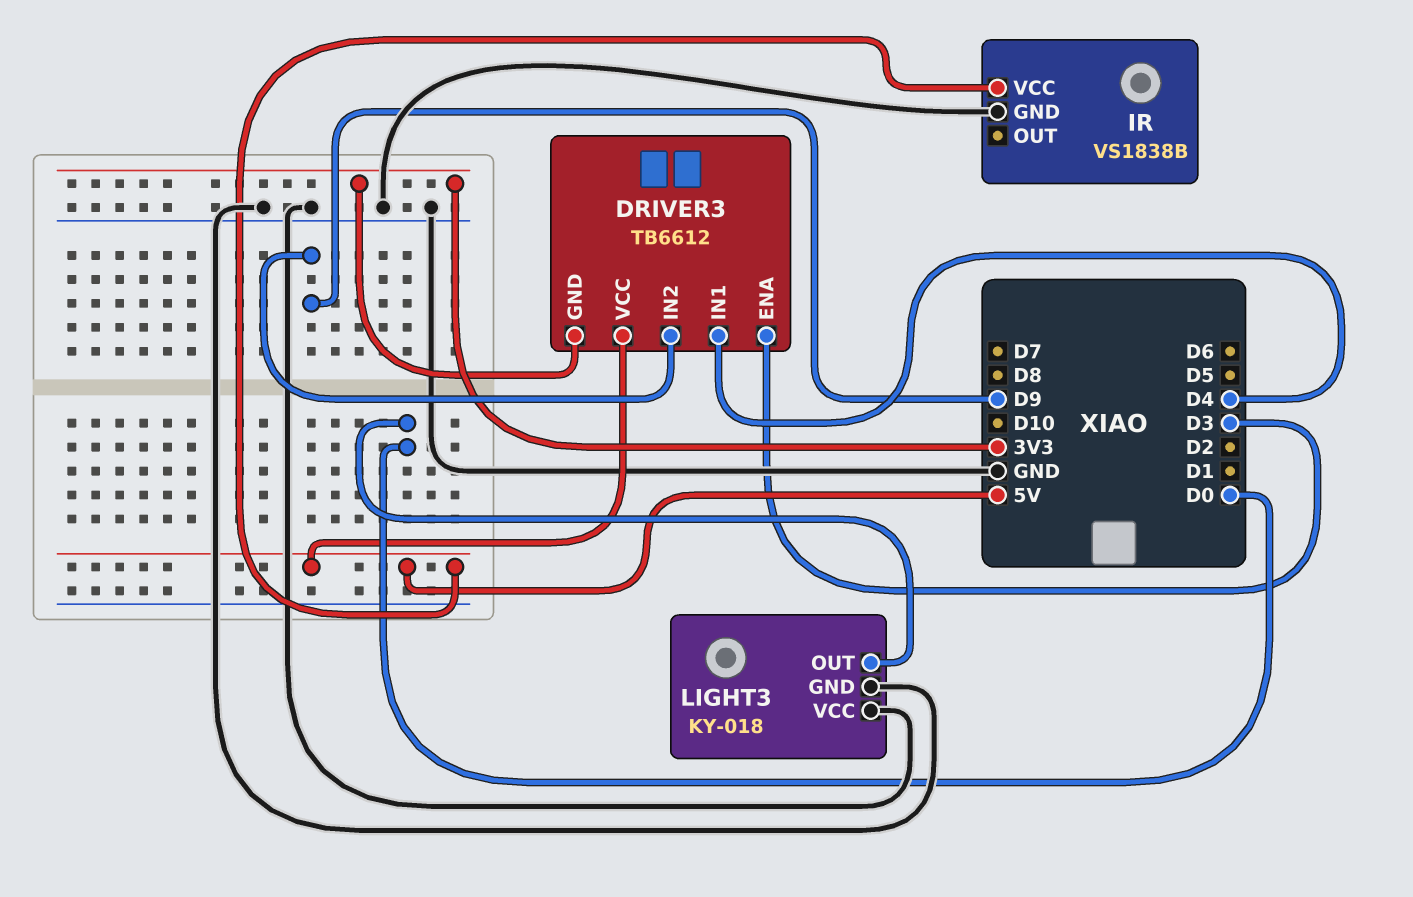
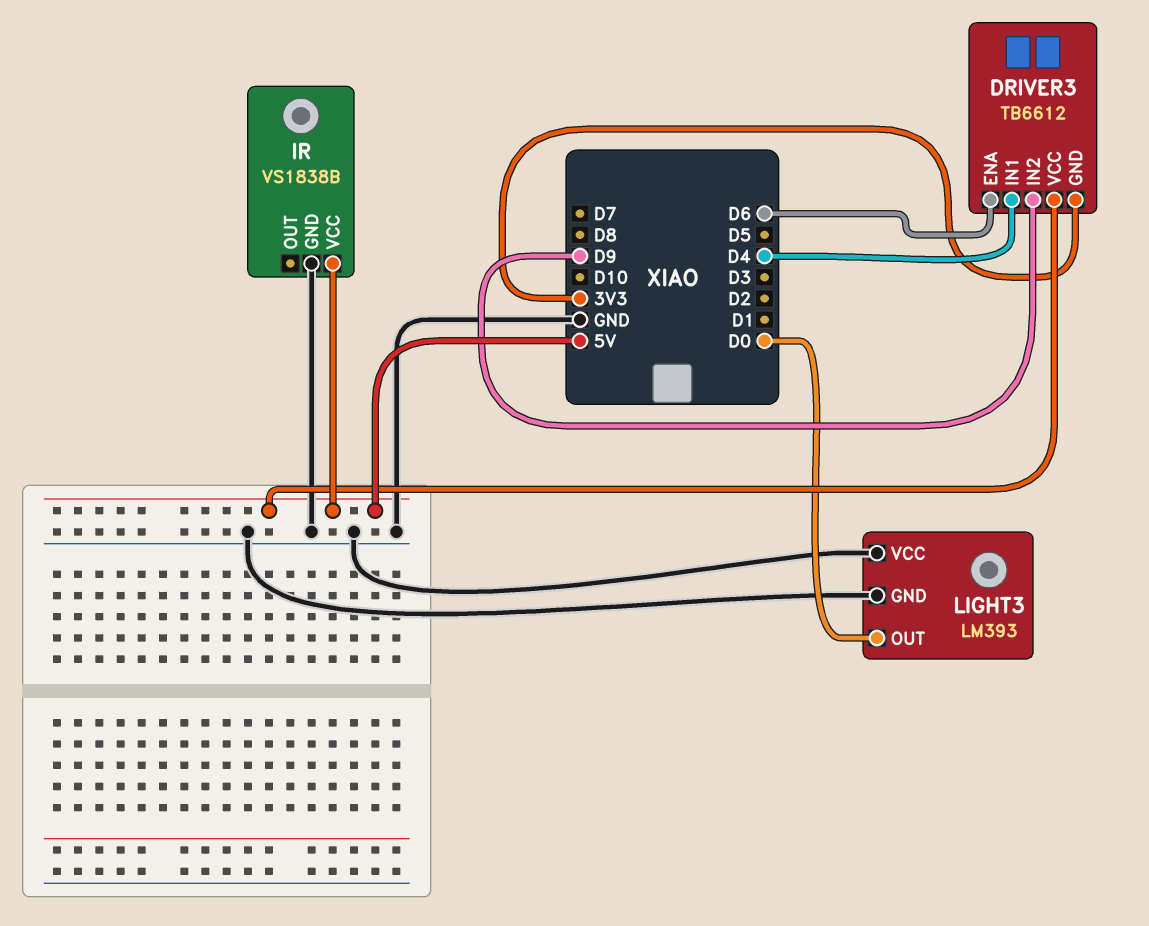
DRIVER3 pin ENA: D3 -> D6
LIGHT3: KY-018 -> LM393

